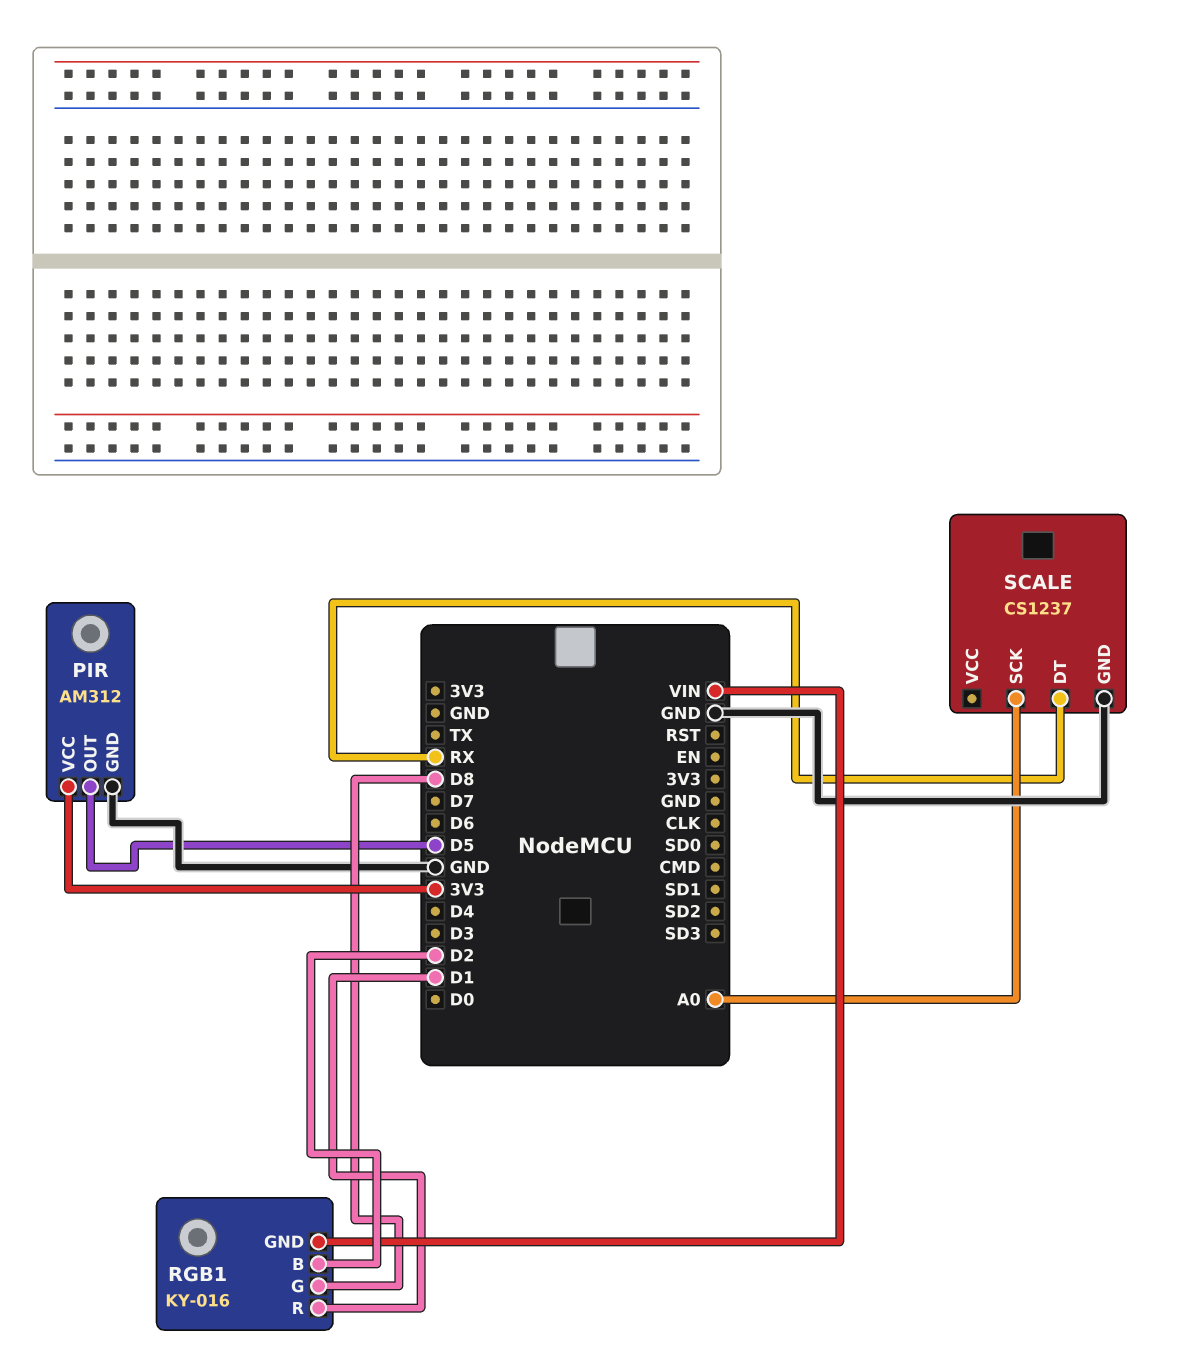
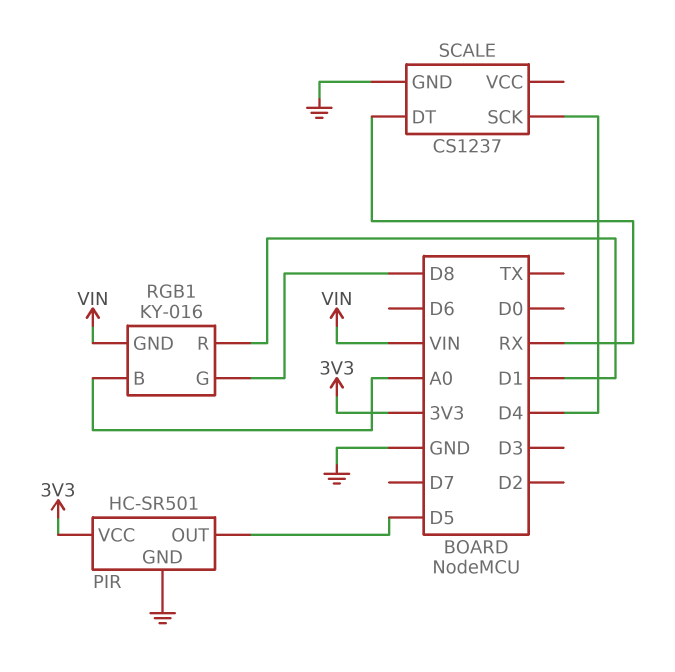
PIR: AM312 -> HC-SR501
RGB1 pin B: D2 -> A0
SCALE pin SCK: A0 -> D4

